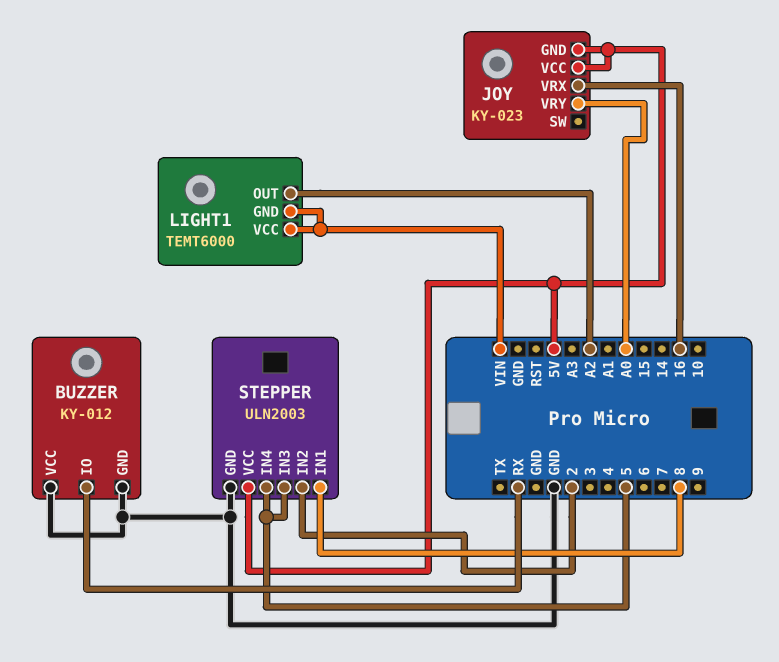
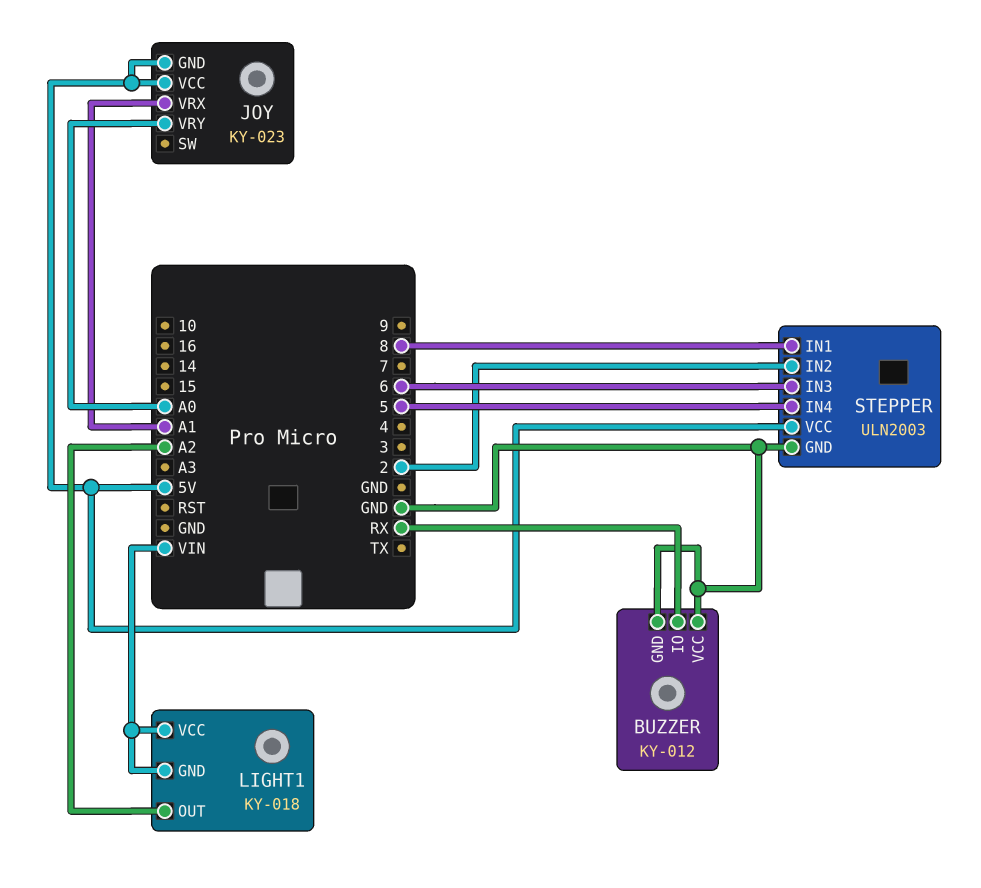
JOY pin VRX: 16 -> A1
LIGHT1: TEMT6000 -> KY-018
STEPPER pin IN3: 5 -> 6

